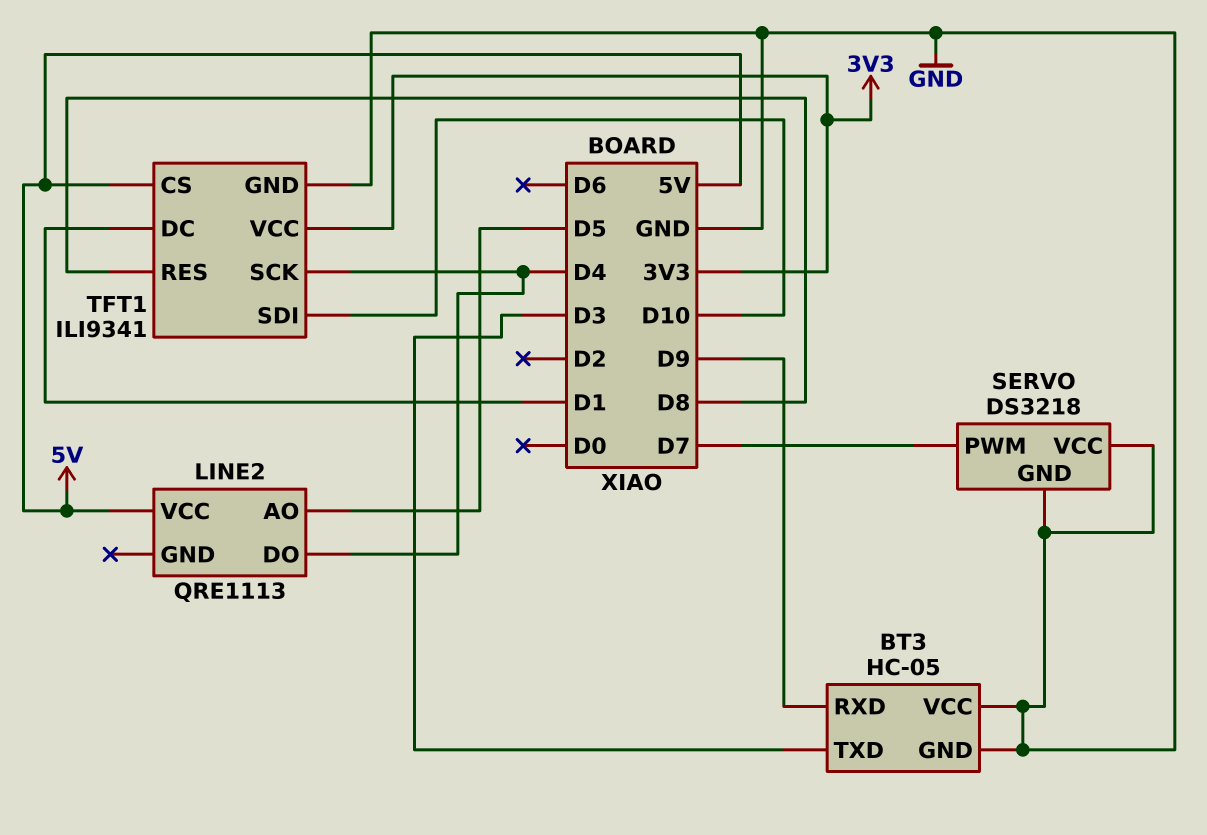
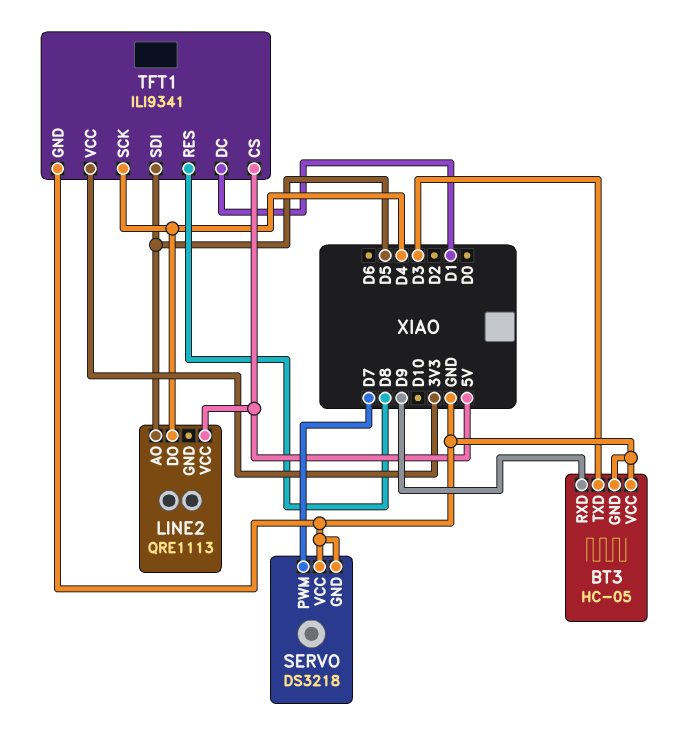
TFT1 pin SDI: D10 -> D5

